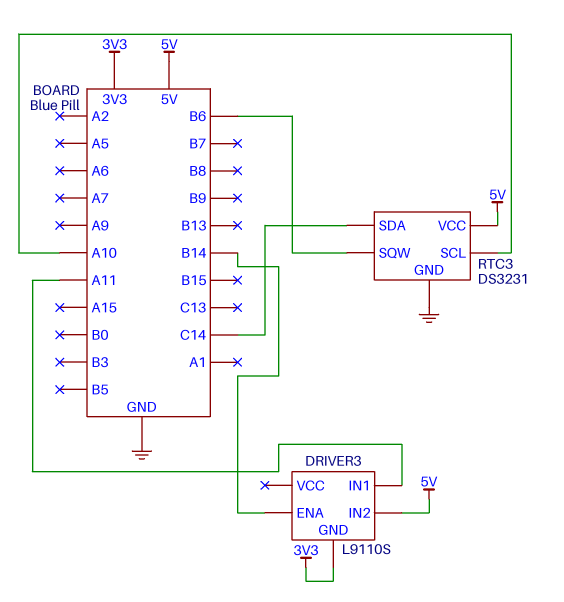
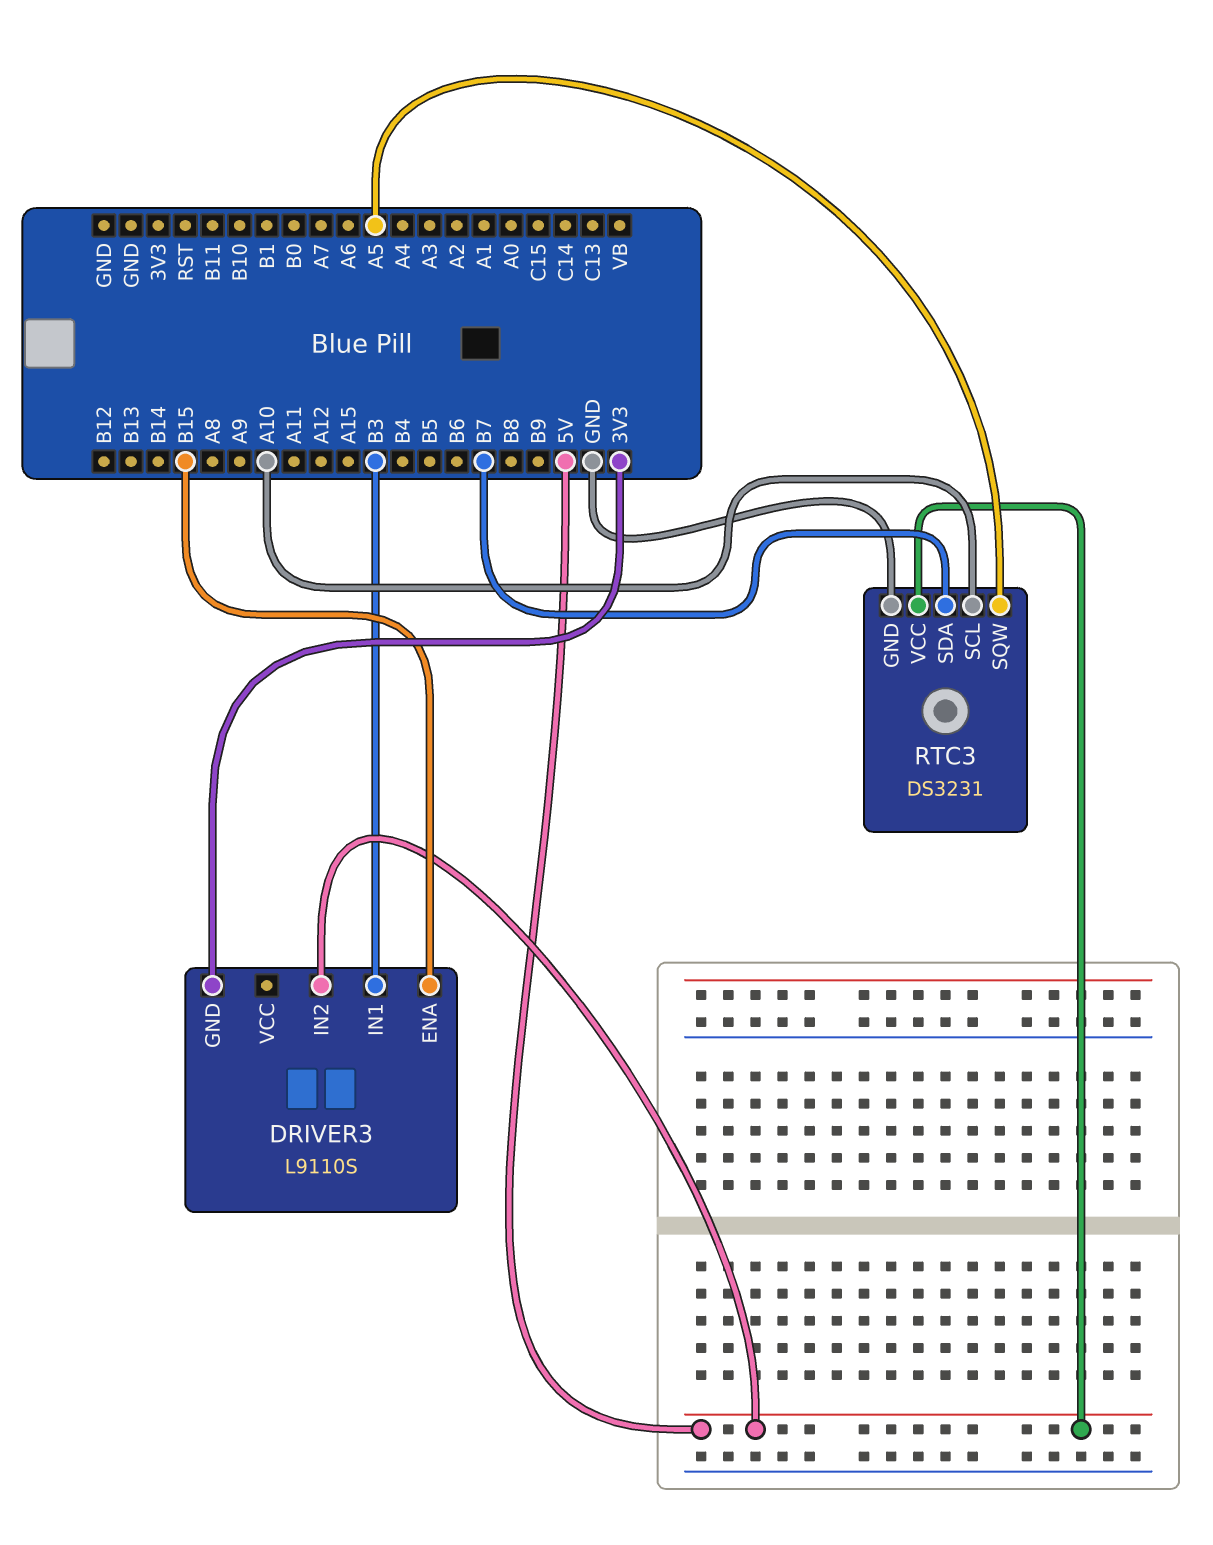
DRIVER3 pin ENA: B14 -> B15
DRIVER3 pin IN1: A11 -> B3
RTC3 pin SDA: C14 -> B7
RTC3 pin SQW: B6 -> A5

